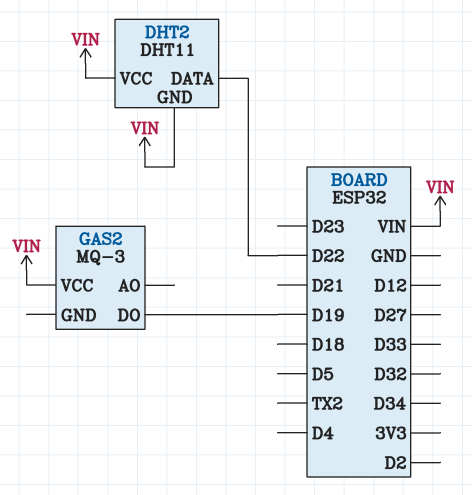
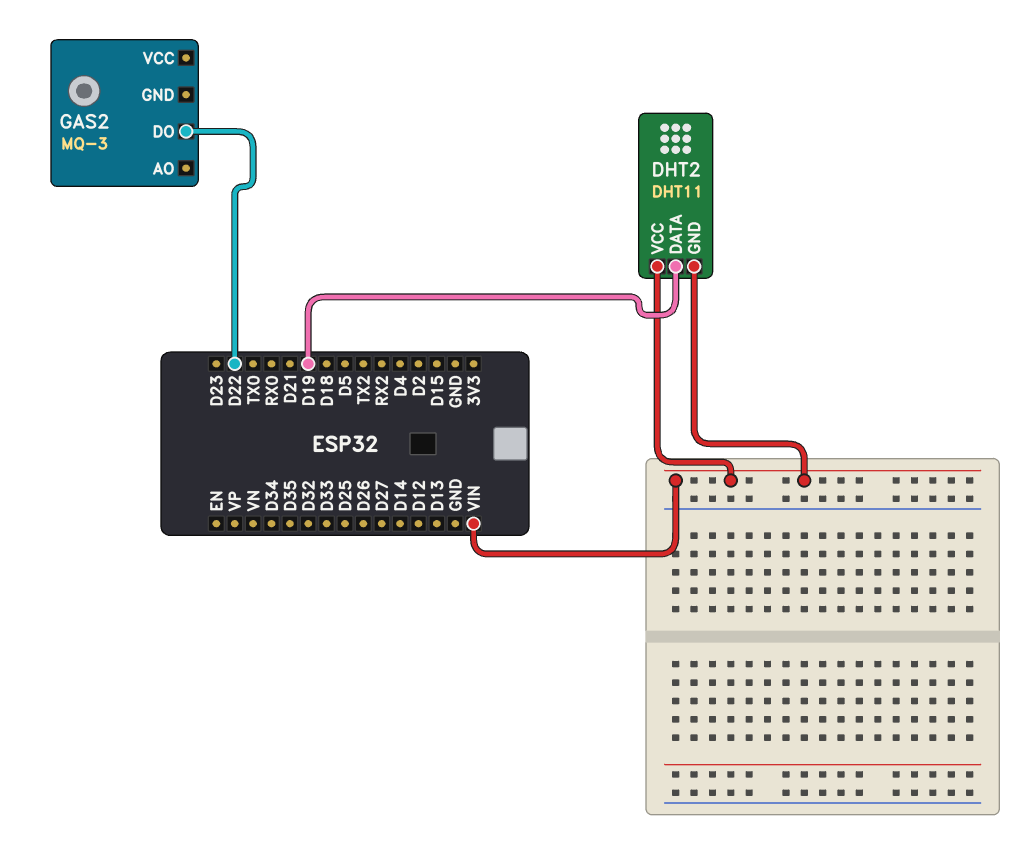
DHT2 pin DATA: D22 -> D19
GAS2 pin DO: D19 -> D22
GAS2 pin VCC: VIN -> none

